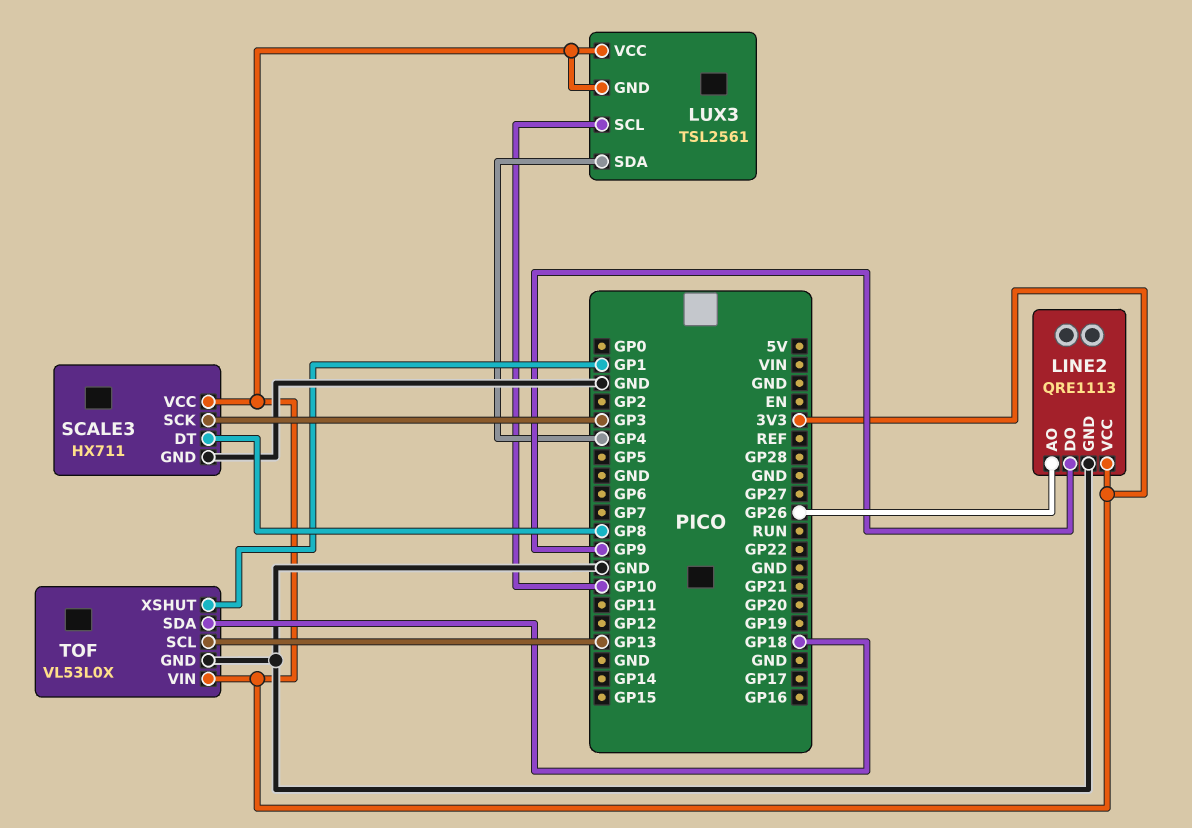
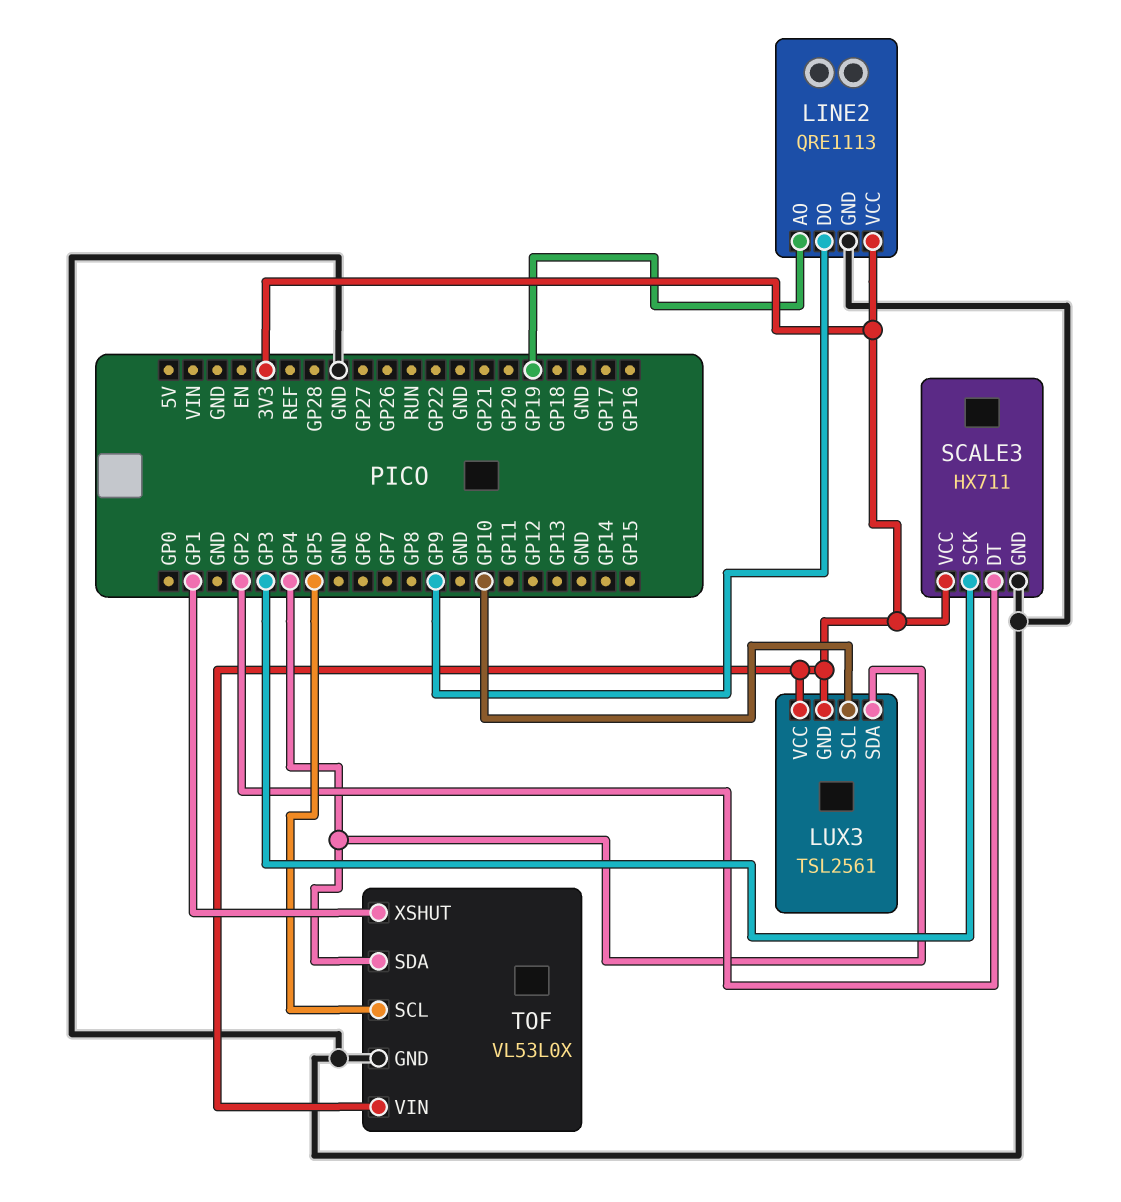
LINE2 pin AO: GP26 -> GP19
SCALE3 pin DT: GP8 -> GP2
TOF pin SCL: GP13 -> GP5
TOF pin SDA: GP18 -> GP4

